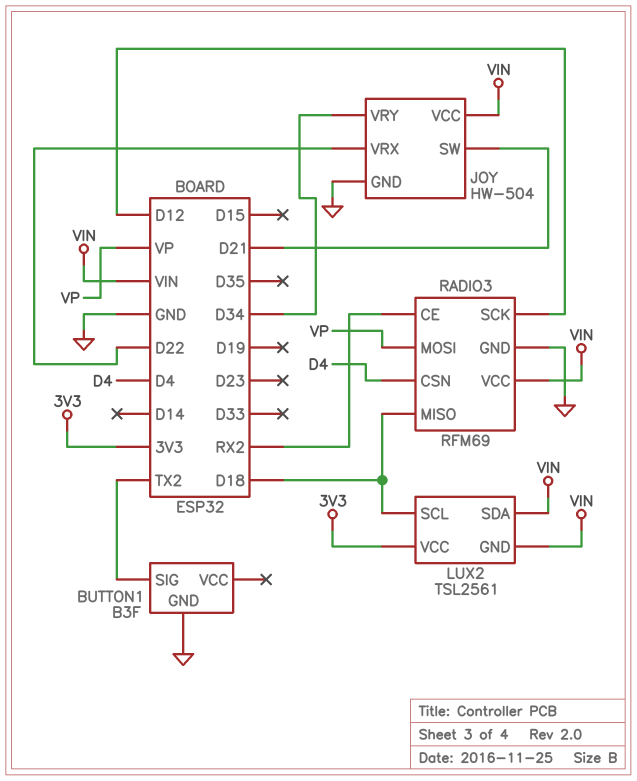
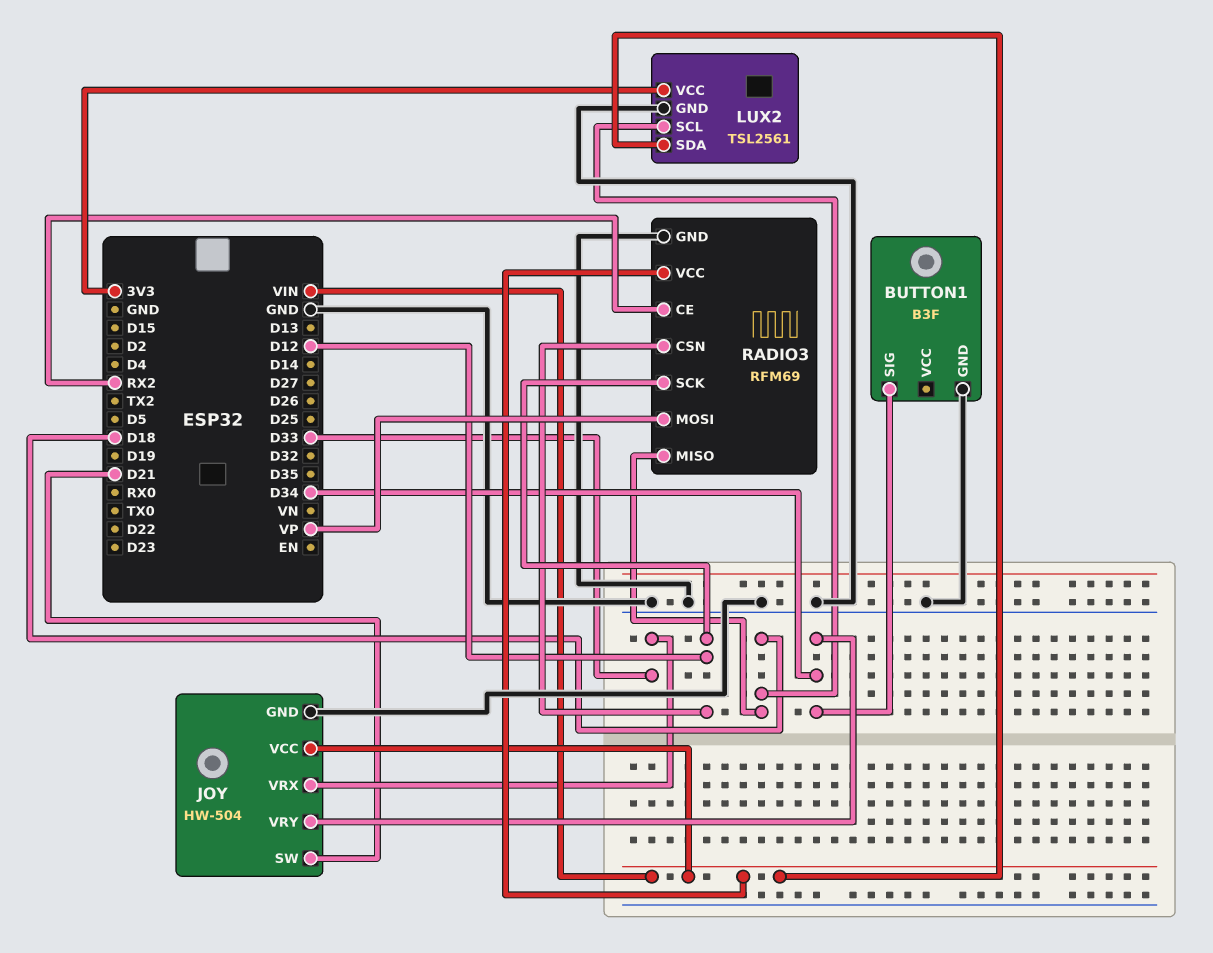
BUTTON1 pin SIG: TX2 -> D34
JOY pin VRX: D22 -> D33
LUX2 pin GND: VIN -> GND
RADIO3 pin CSN: D4 -> D12

